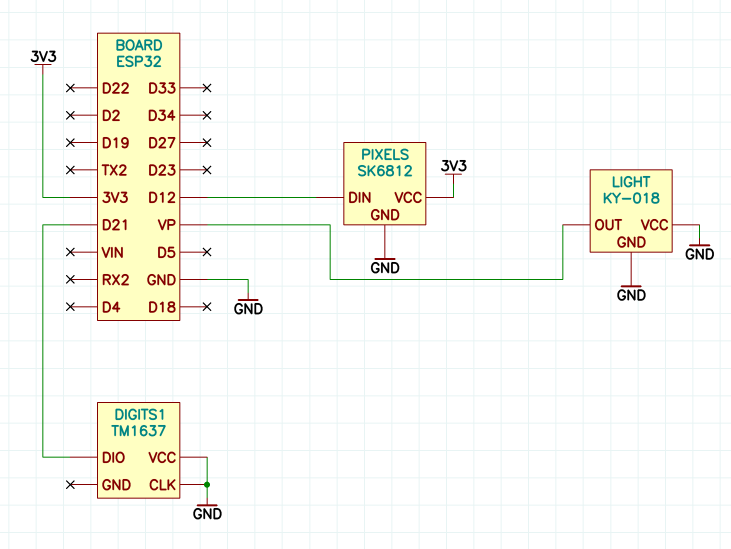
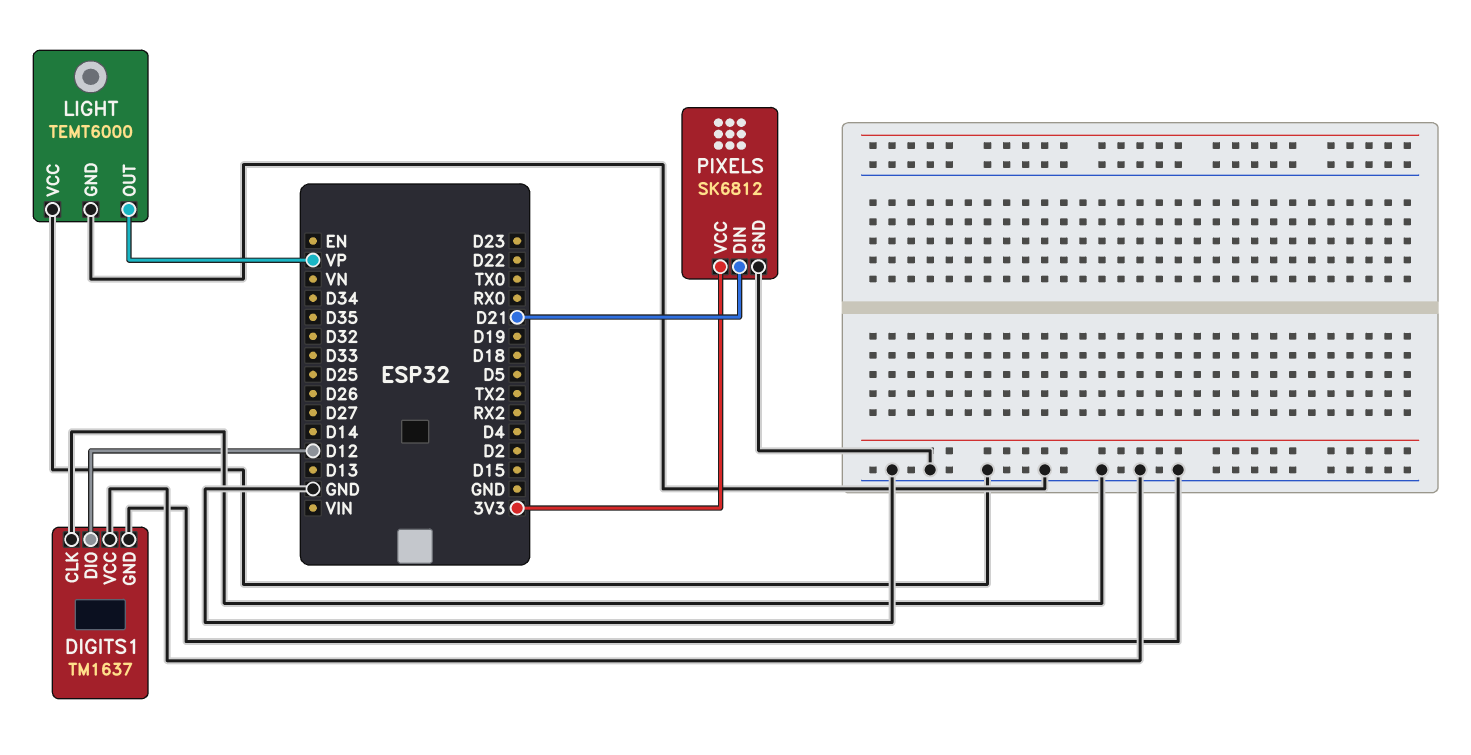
DIGITS1 pin DIO: D21 -> D12
DIGITS1 pin GND: none -> GND
LIGHT: KY-018 -> TEMT6000
PIXELS pin DIN: D12 -> D21

